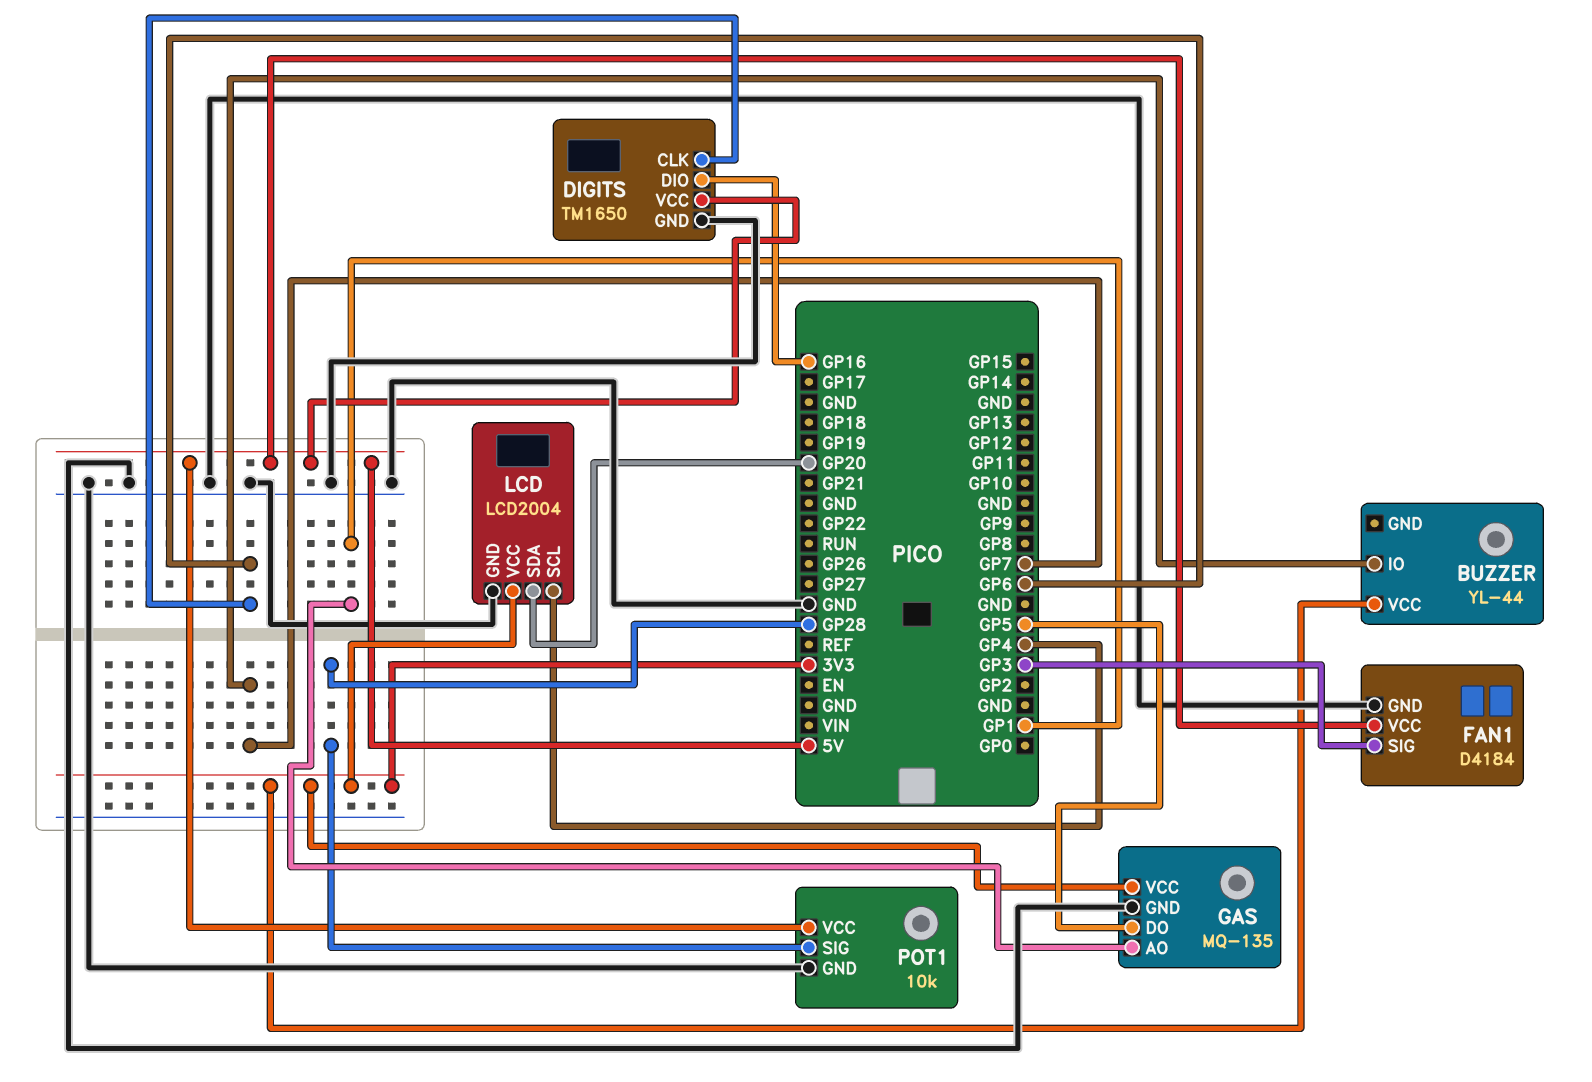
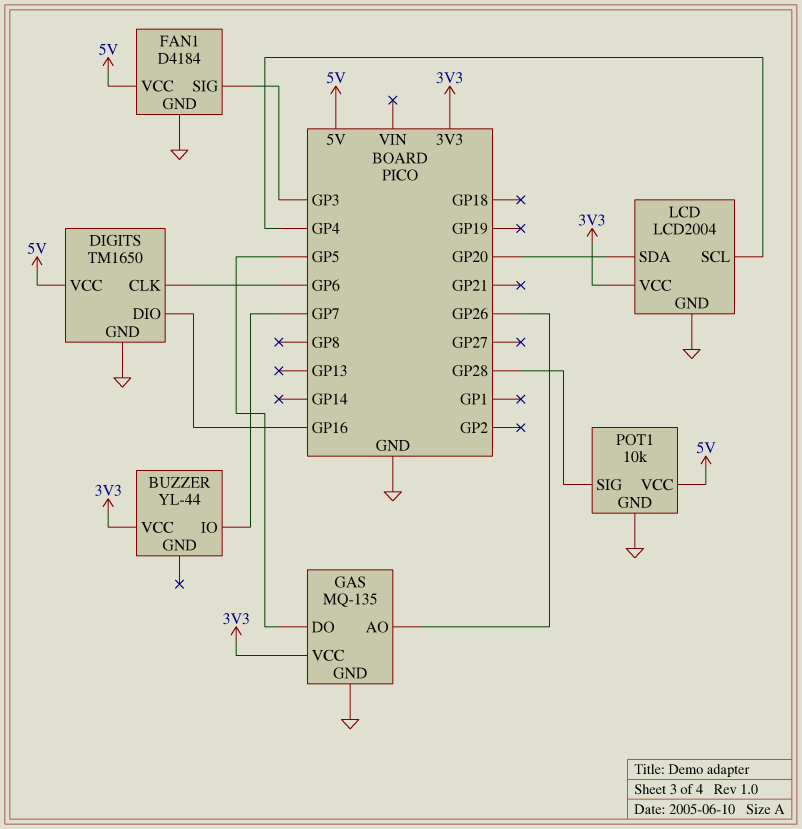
GAS pin AO: GP1 -> GP26

